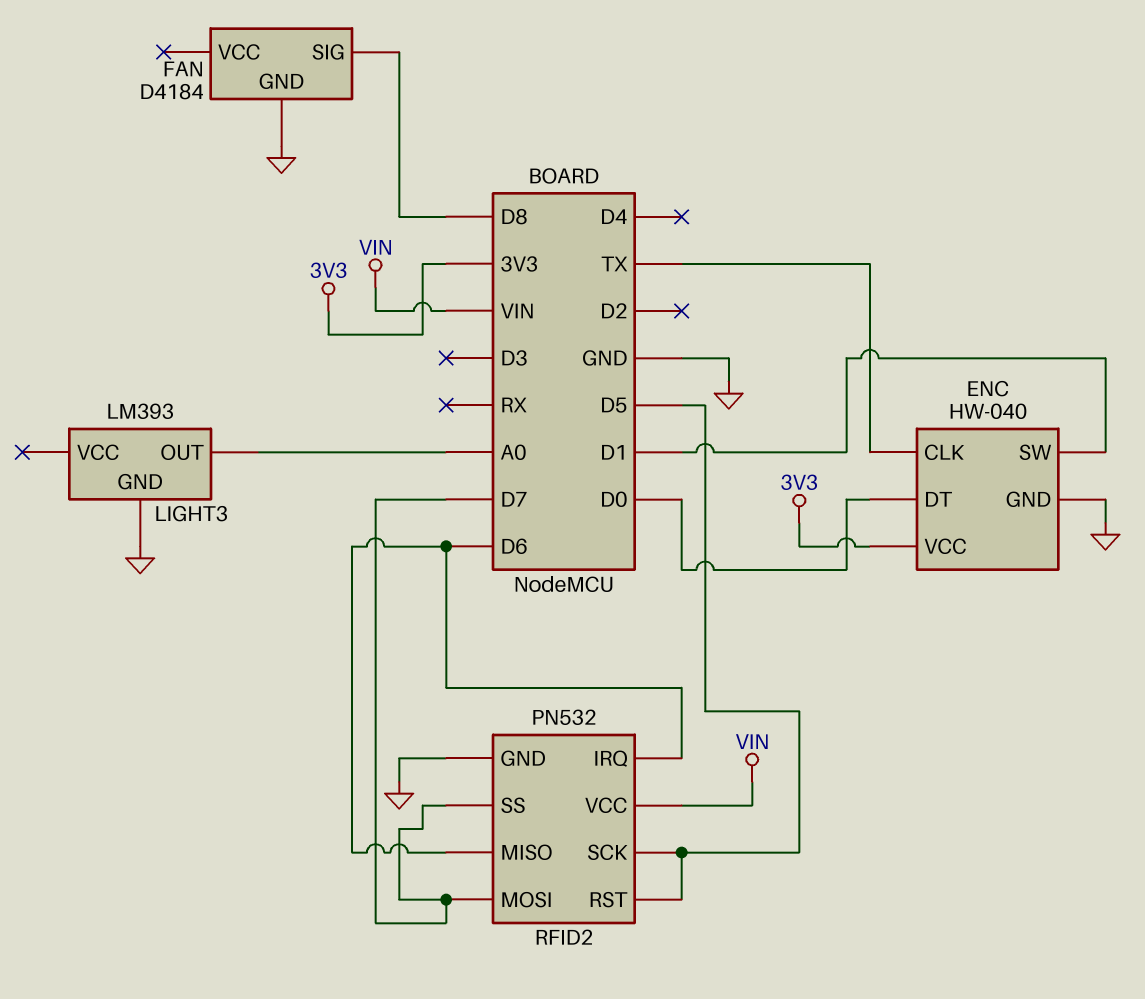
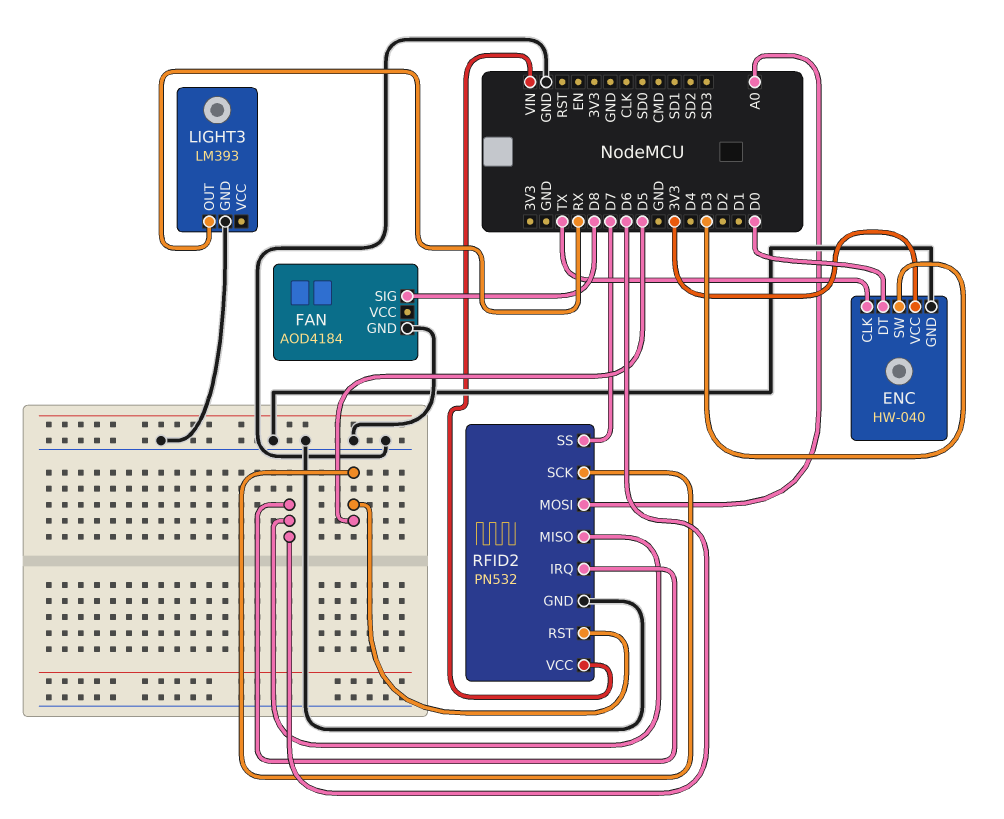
ENC pin SW: D1 -> D3
FAN: D4184 -> AOD4184
LIGHT3 pin OUT: A0 -> RX
RFID2 pin MOSI: D7 -> A0

